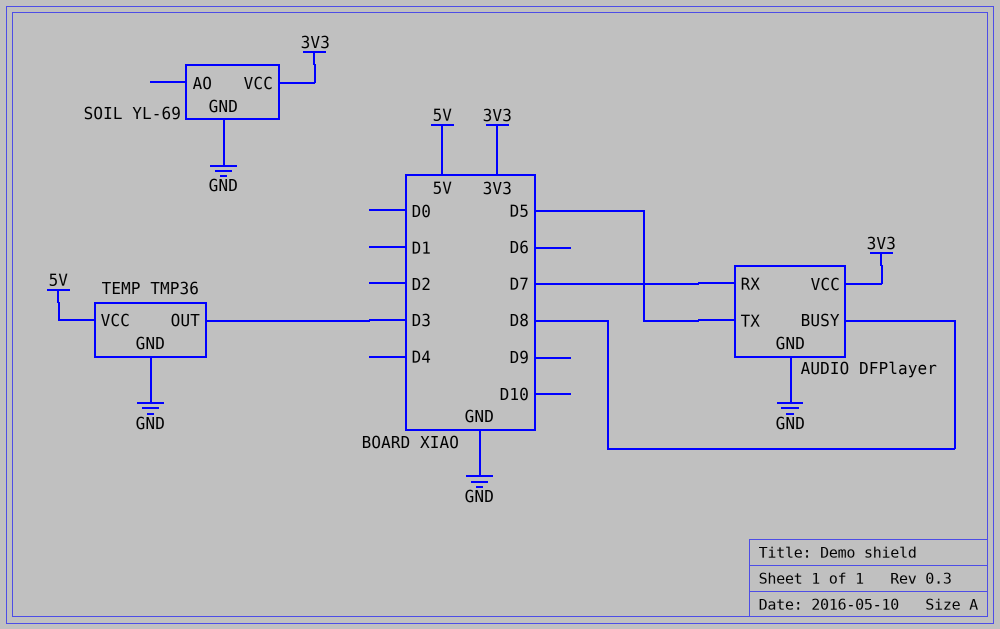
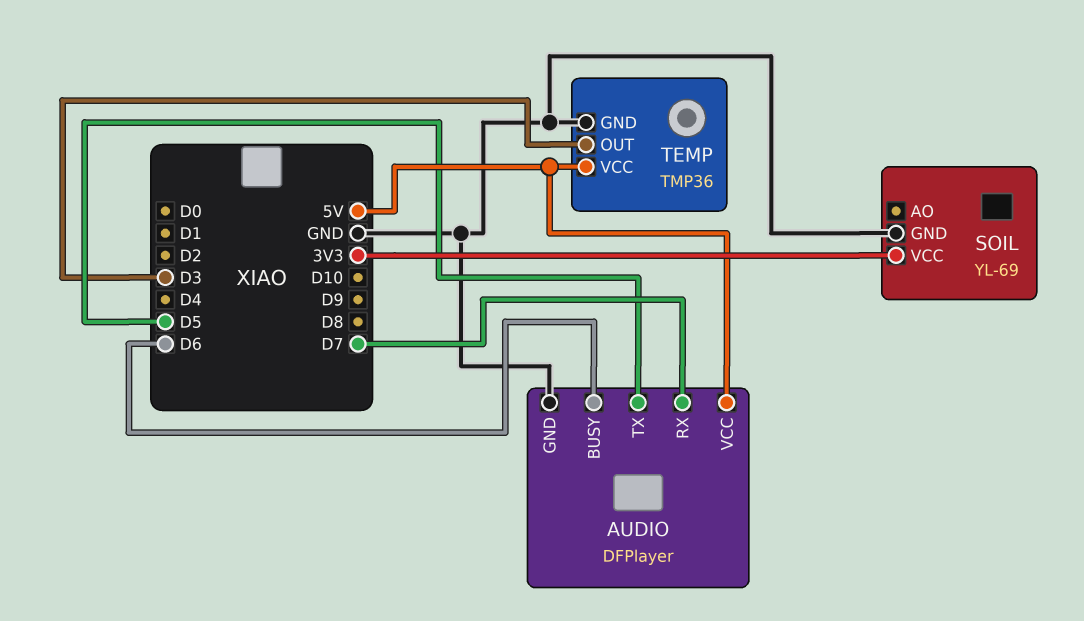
AUDIO pin BUSY: D8 -> D6
AUDIO pin VCC: 3V3 -> 5V

